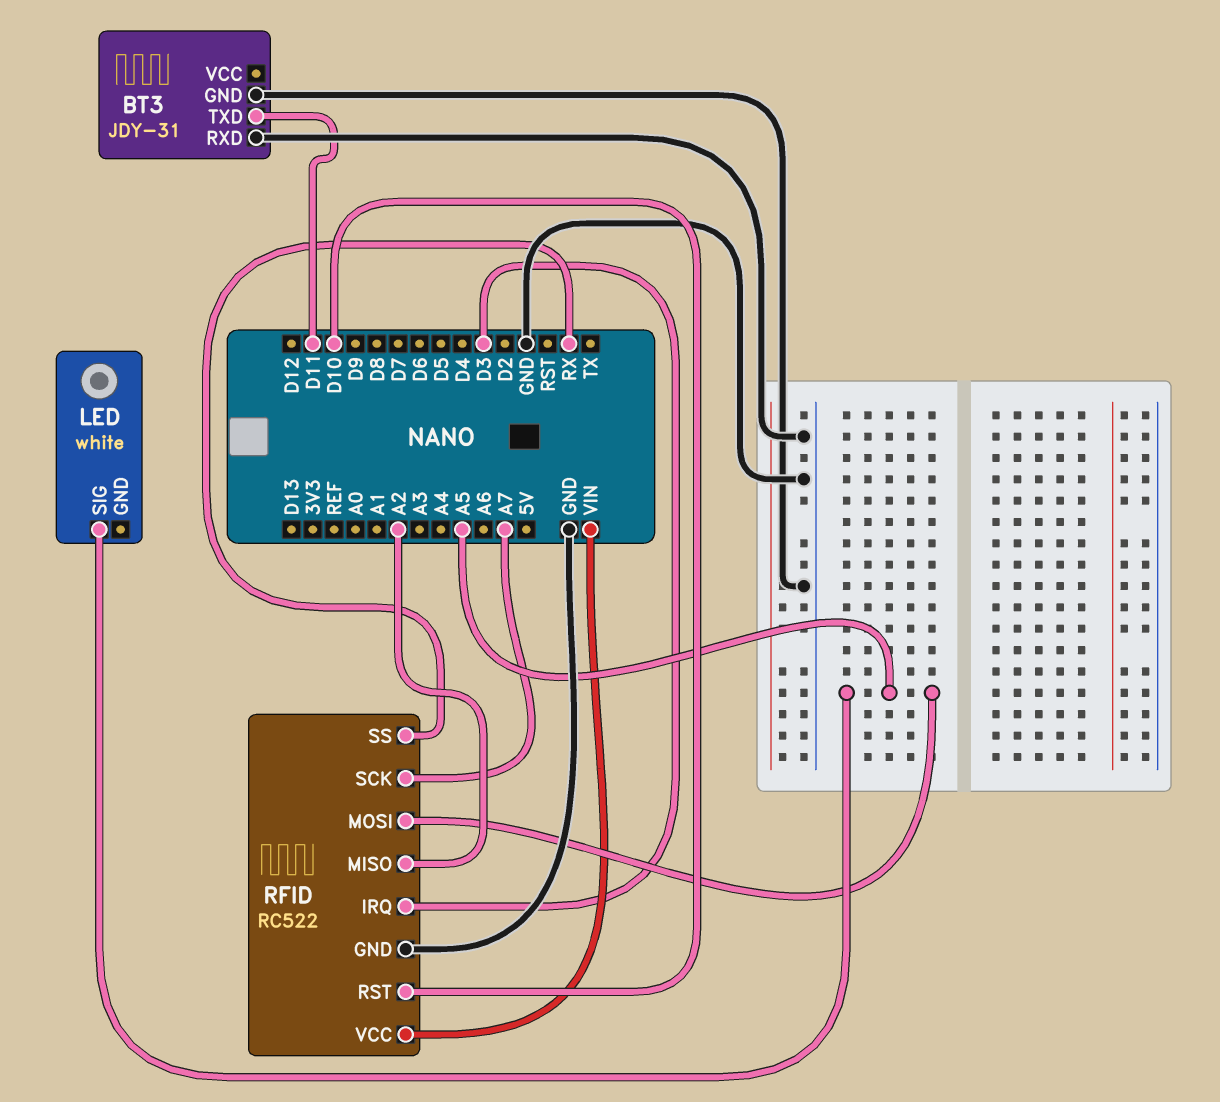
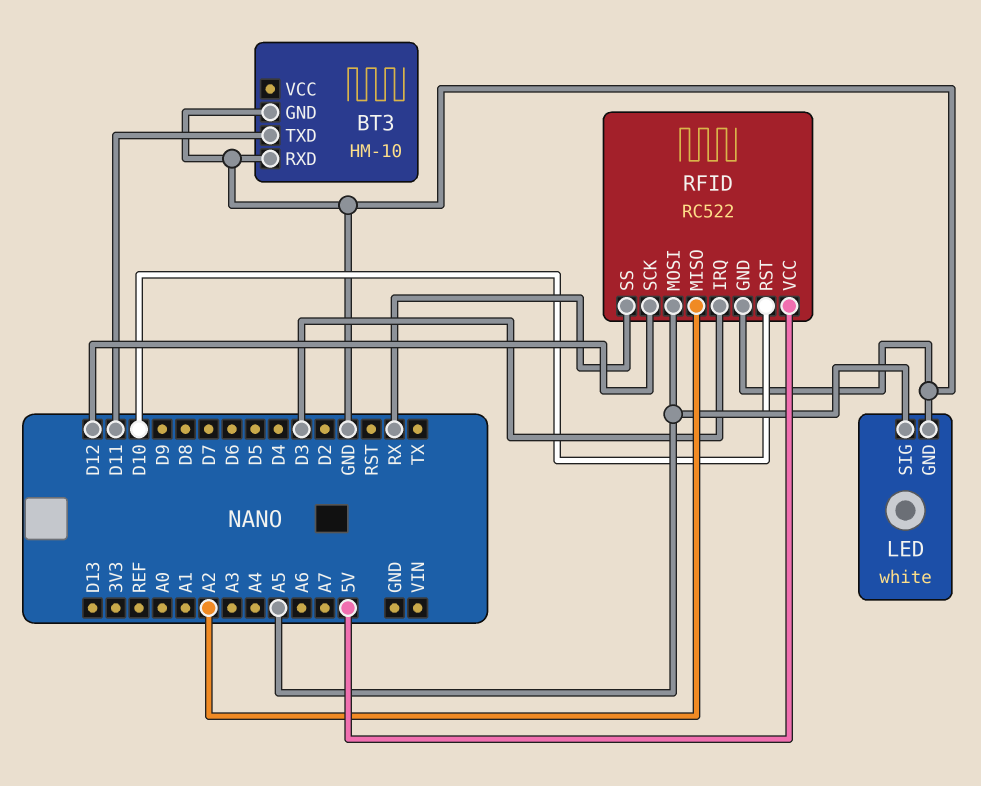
BT3: JDY-31 -> HM-10
LED pin GND: none -> GND
RFID pin SCK: A7 -> D12
RFID pin VCC: VIN -> 5V

